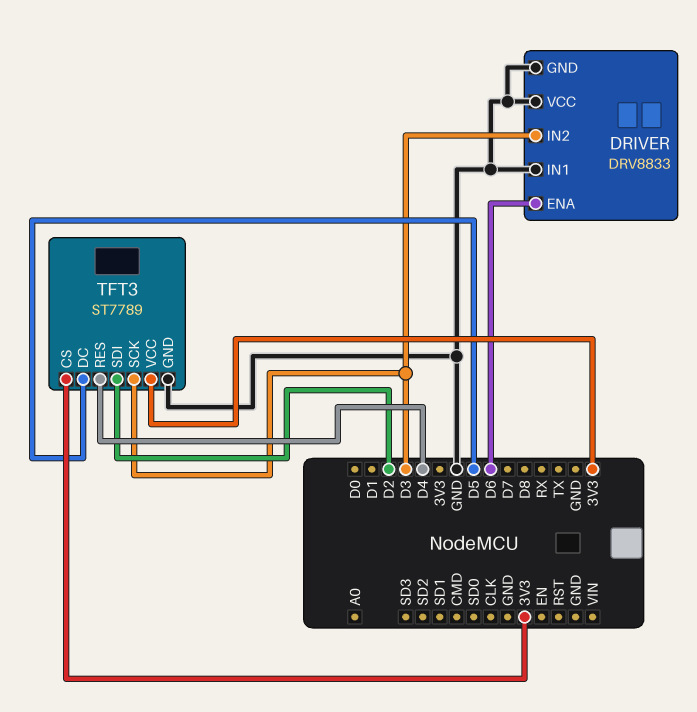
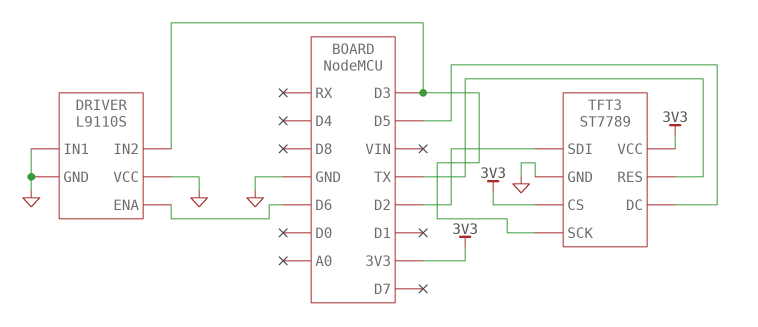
DRIVER: DRV8833 -> L9110S
TFT3 pin RES: D4 -> TX

